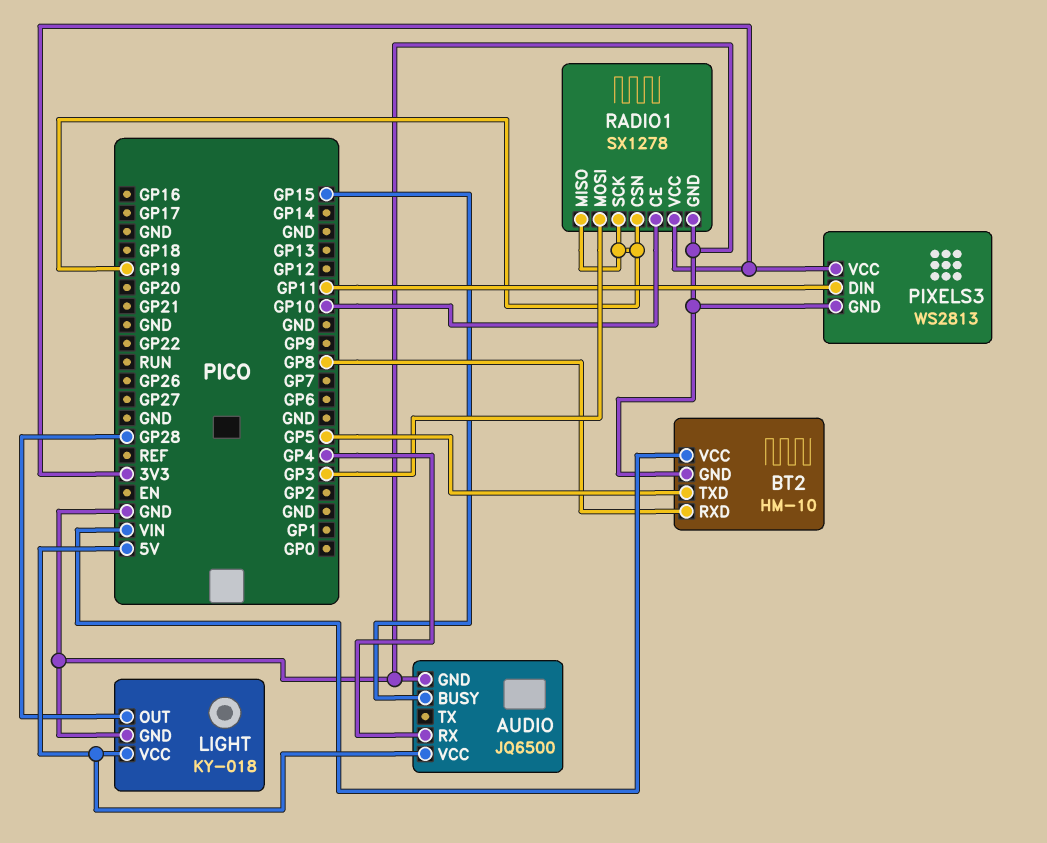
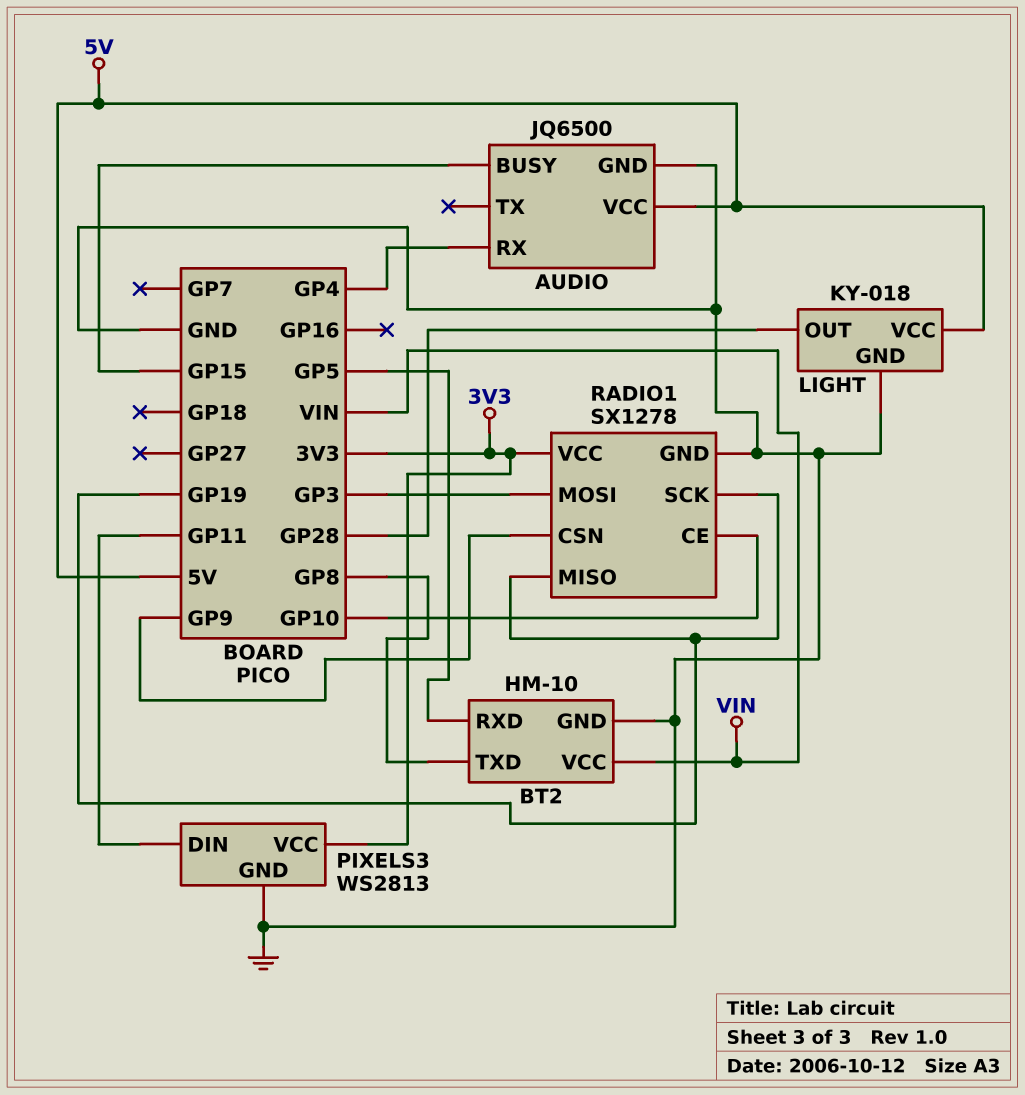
BT2 pin RXD: GP8 -> GP5
BT2 pin TXD: GP5 -> GP8
RADIO1 pin CSN: GP19 -> GP9

